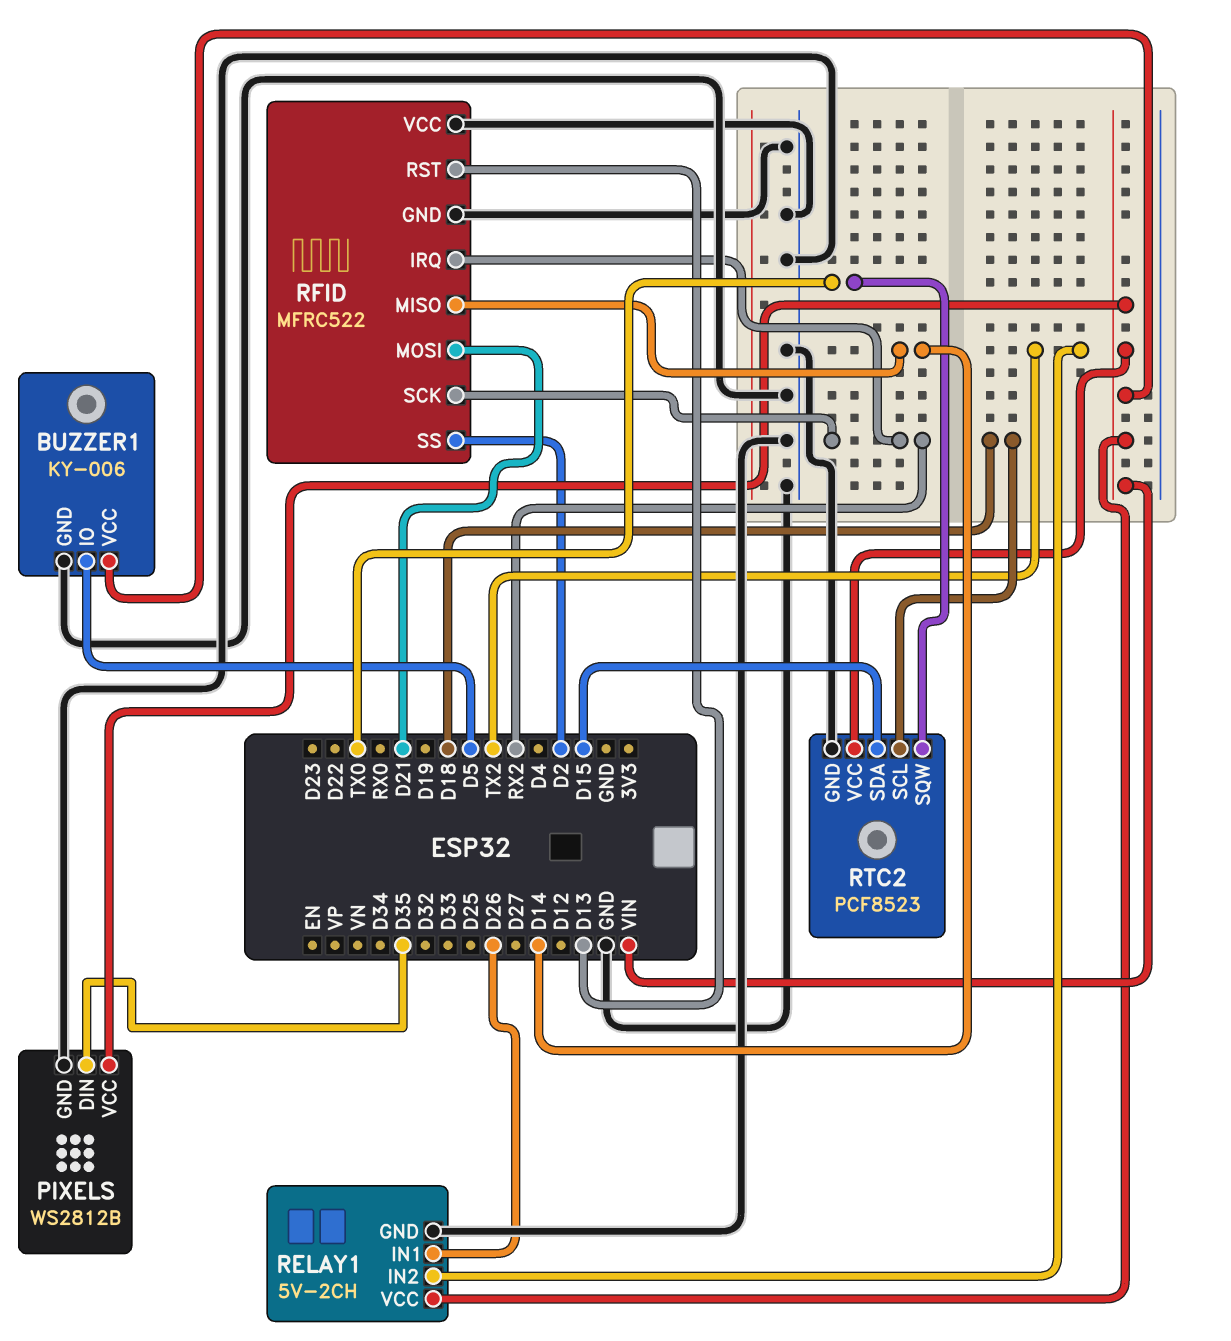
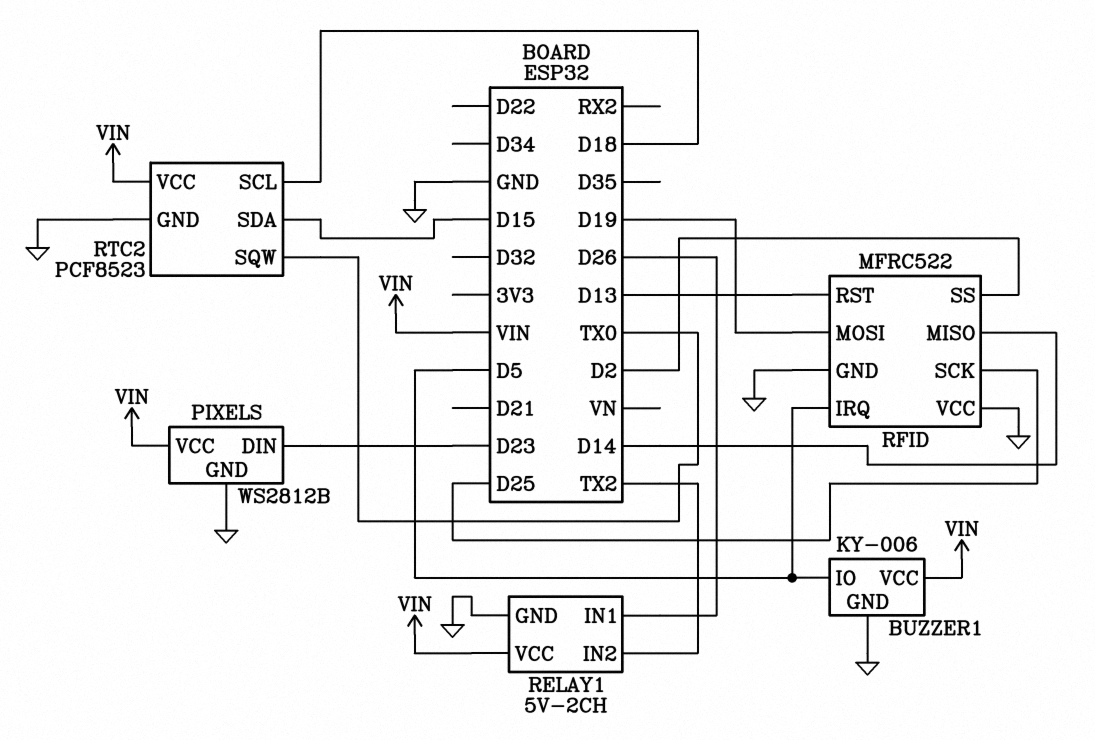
PIXELS pin DIN: D35 -> D23
RFID pin IRQ: RX2 -> D5
RFID pin MOSI: D21 -> D19
RFID pin SCK: RX2 -> D25

